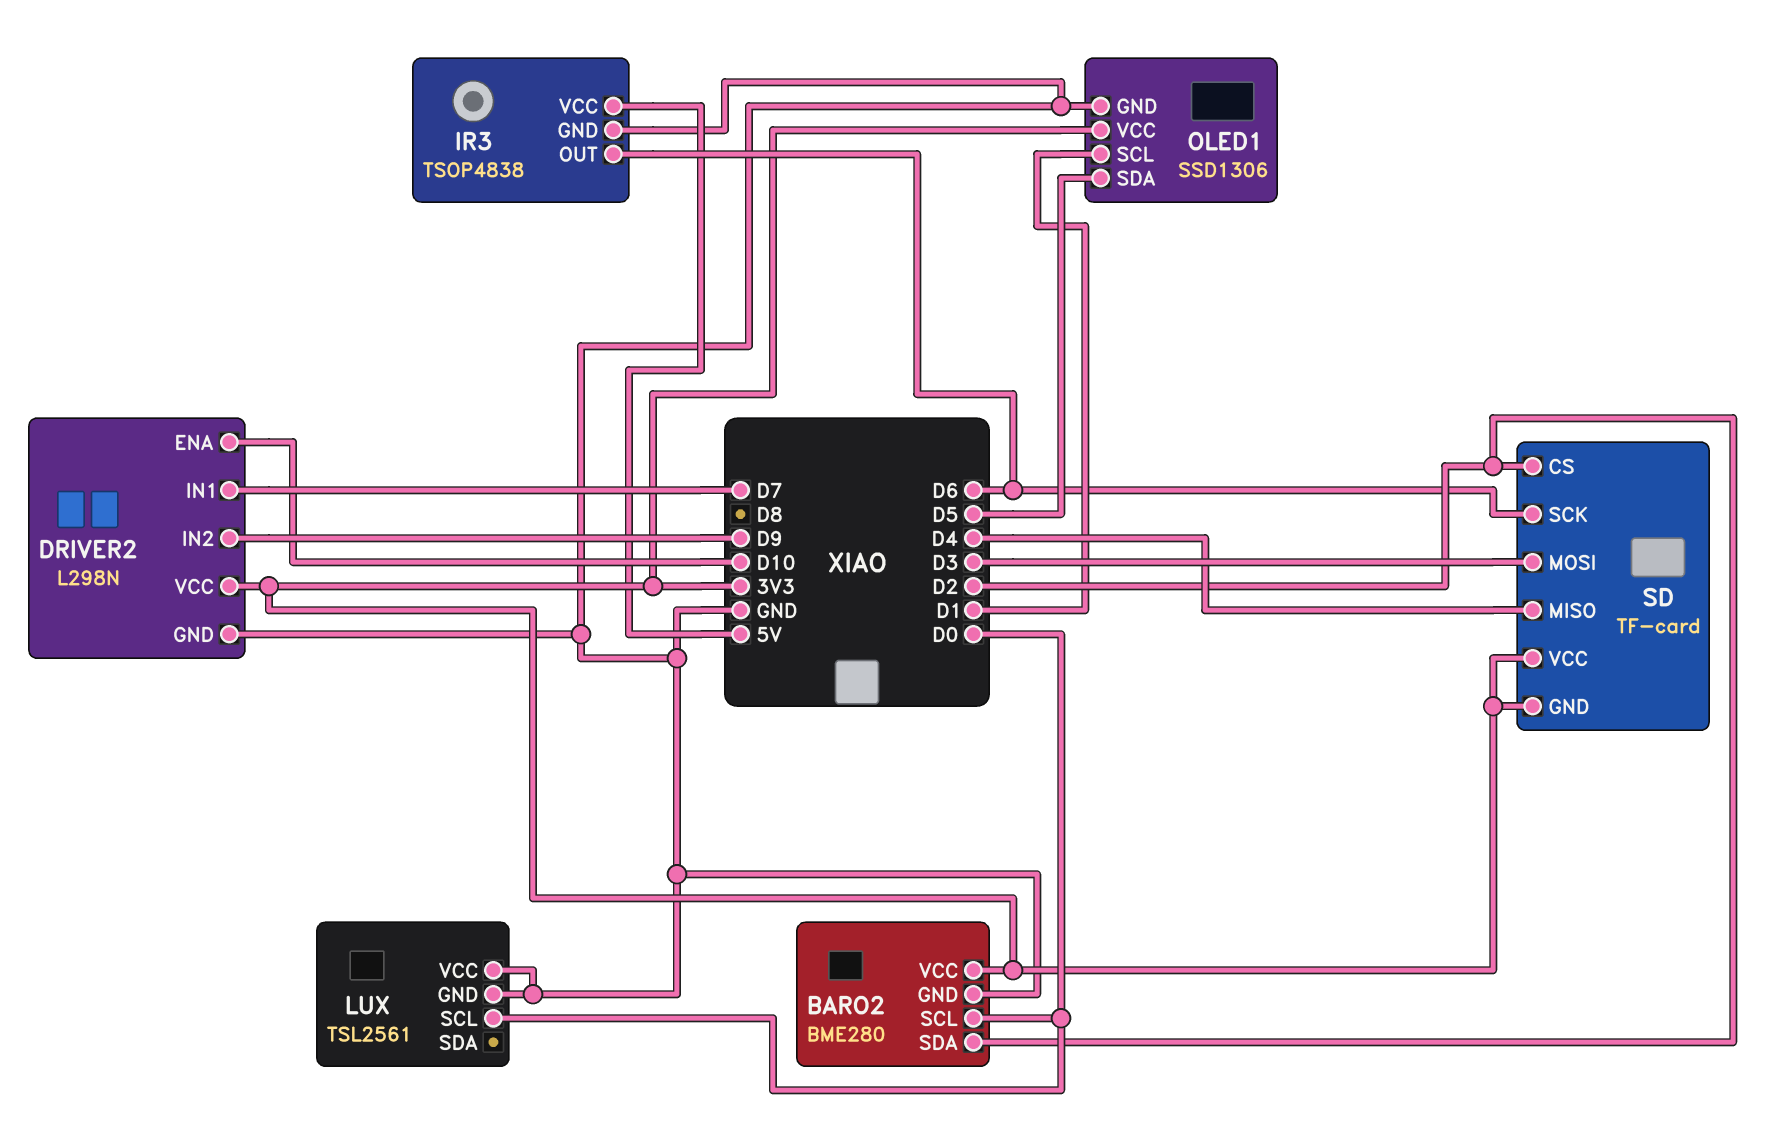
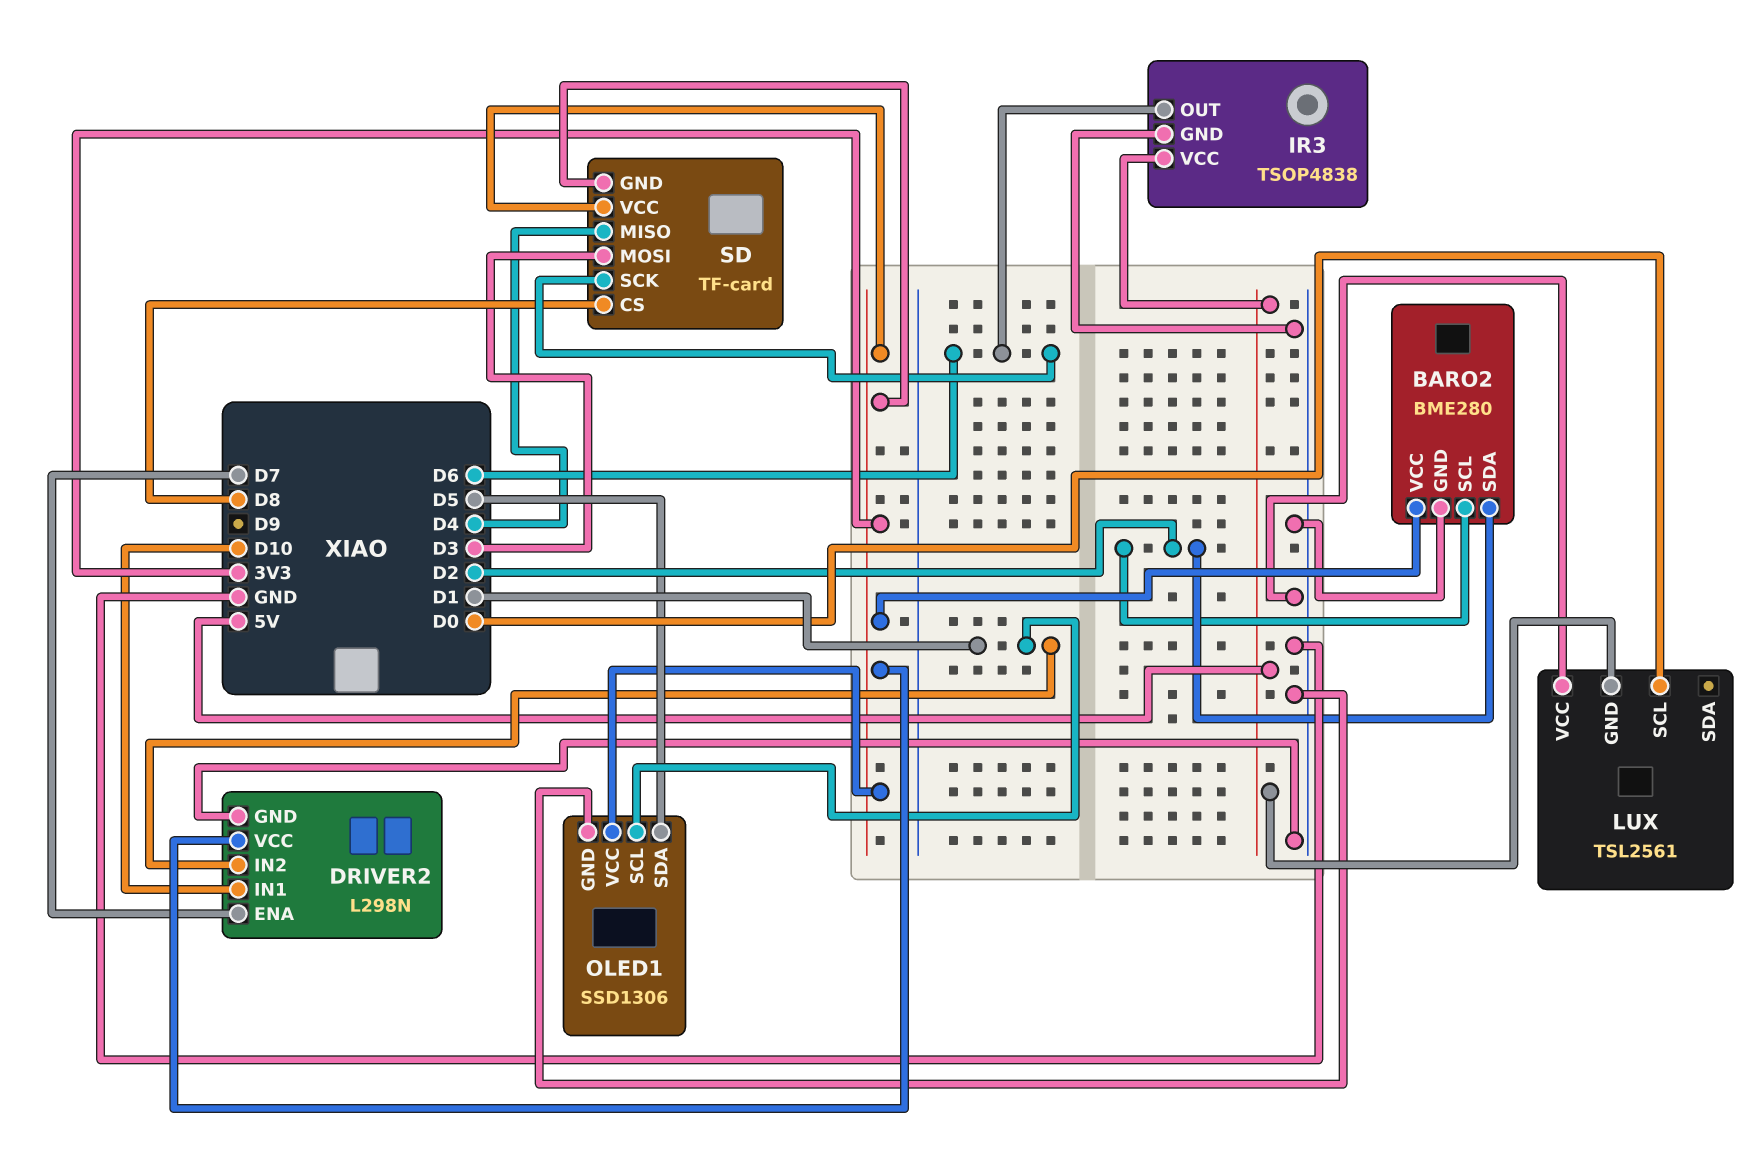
BARO2 pin SCL: D0 -> D2
DRIVER2 pin ENA: D10 -> D7
DRIVER2 pin IN1: D7 -> D10
DRIVER2 pin IN2: D9 -> D1
LUX pin GND: GND -> 5V
SD pin CS: D2 -> D8

